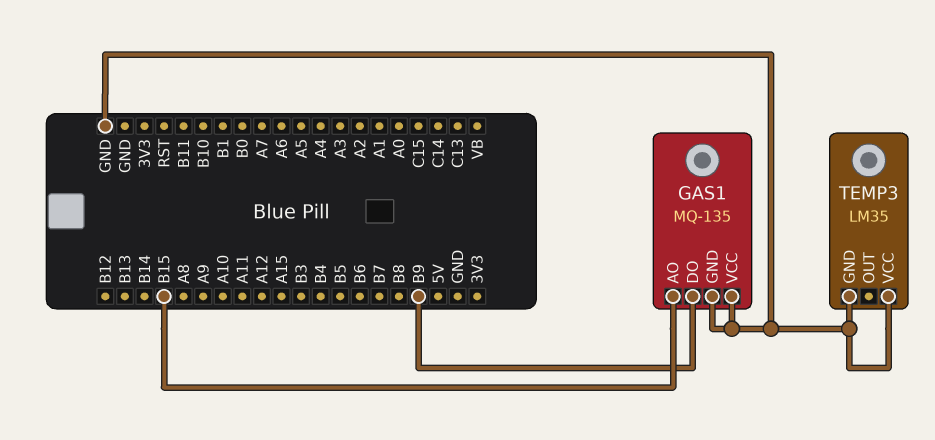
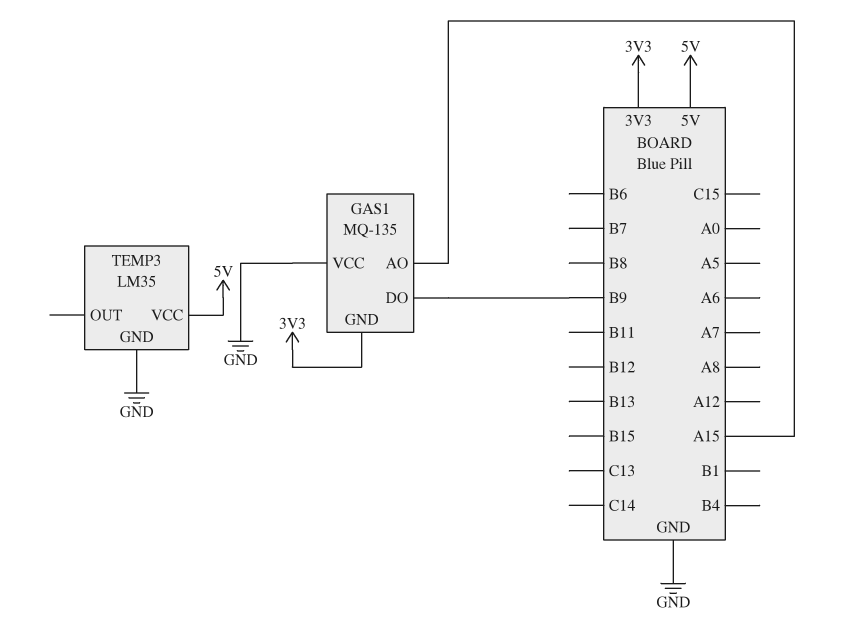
GAS1 pin AO: B15 -> A15
GAS1 pin GND: GND -> 3V3
TEMP3 pin VCC: GND -> 5V

